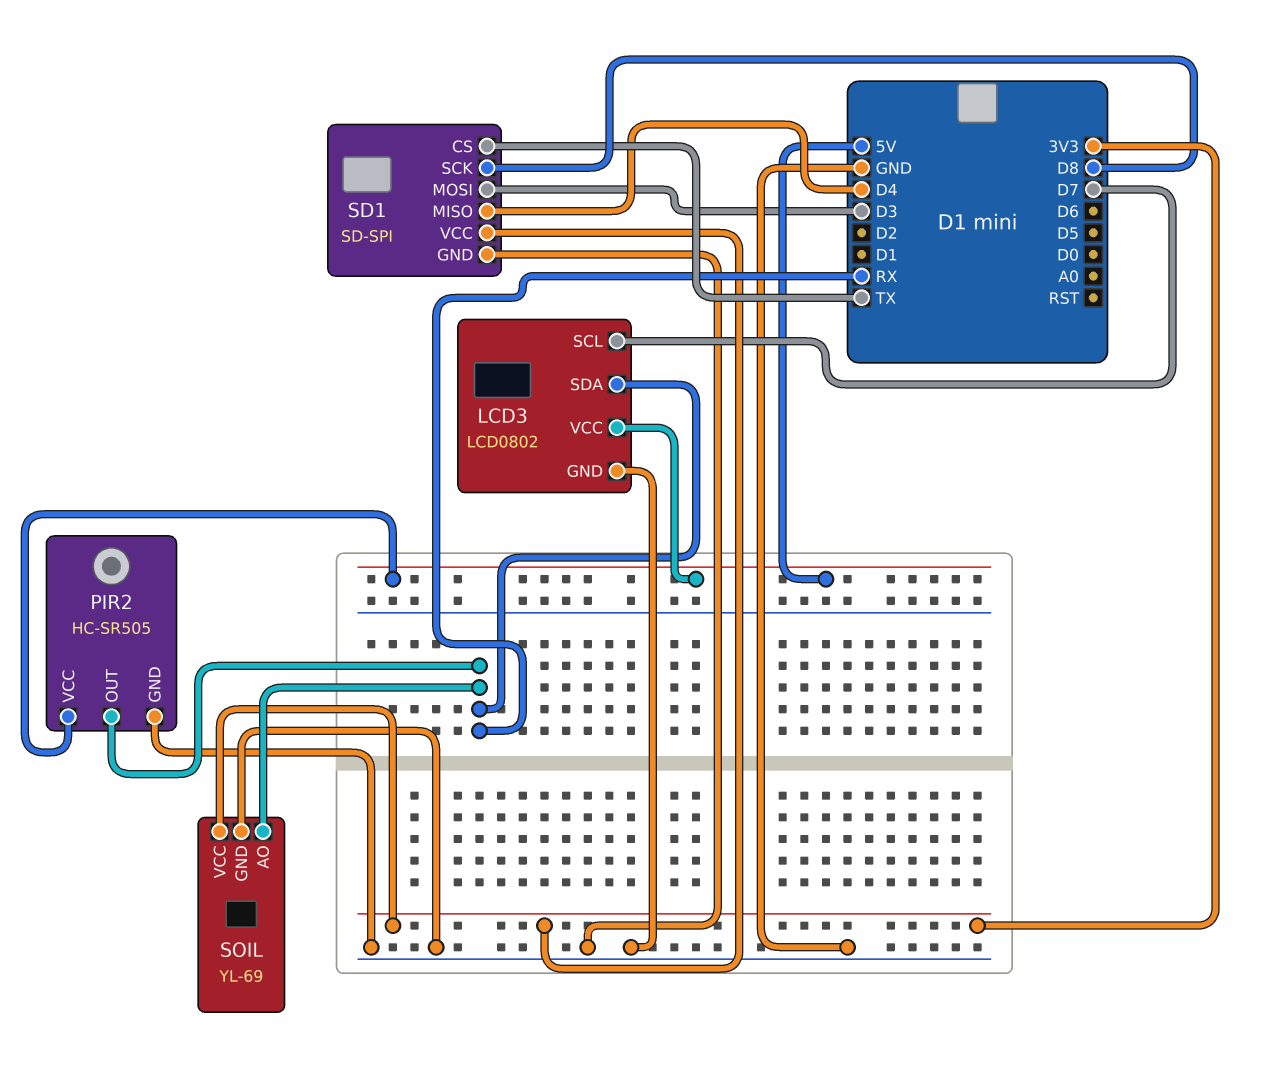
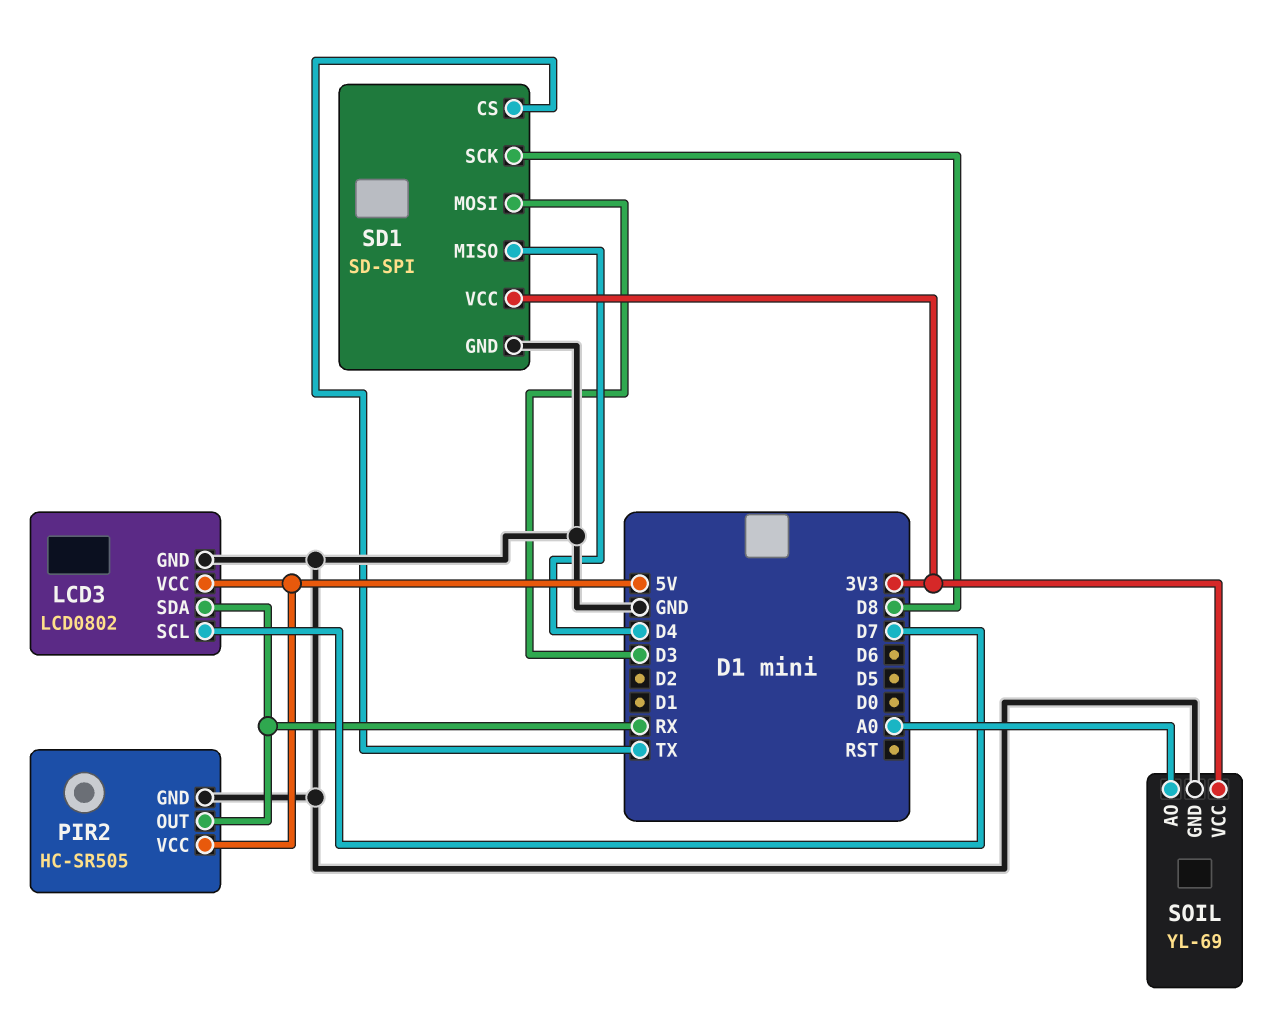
SOIL pin AO: RX -> A0

